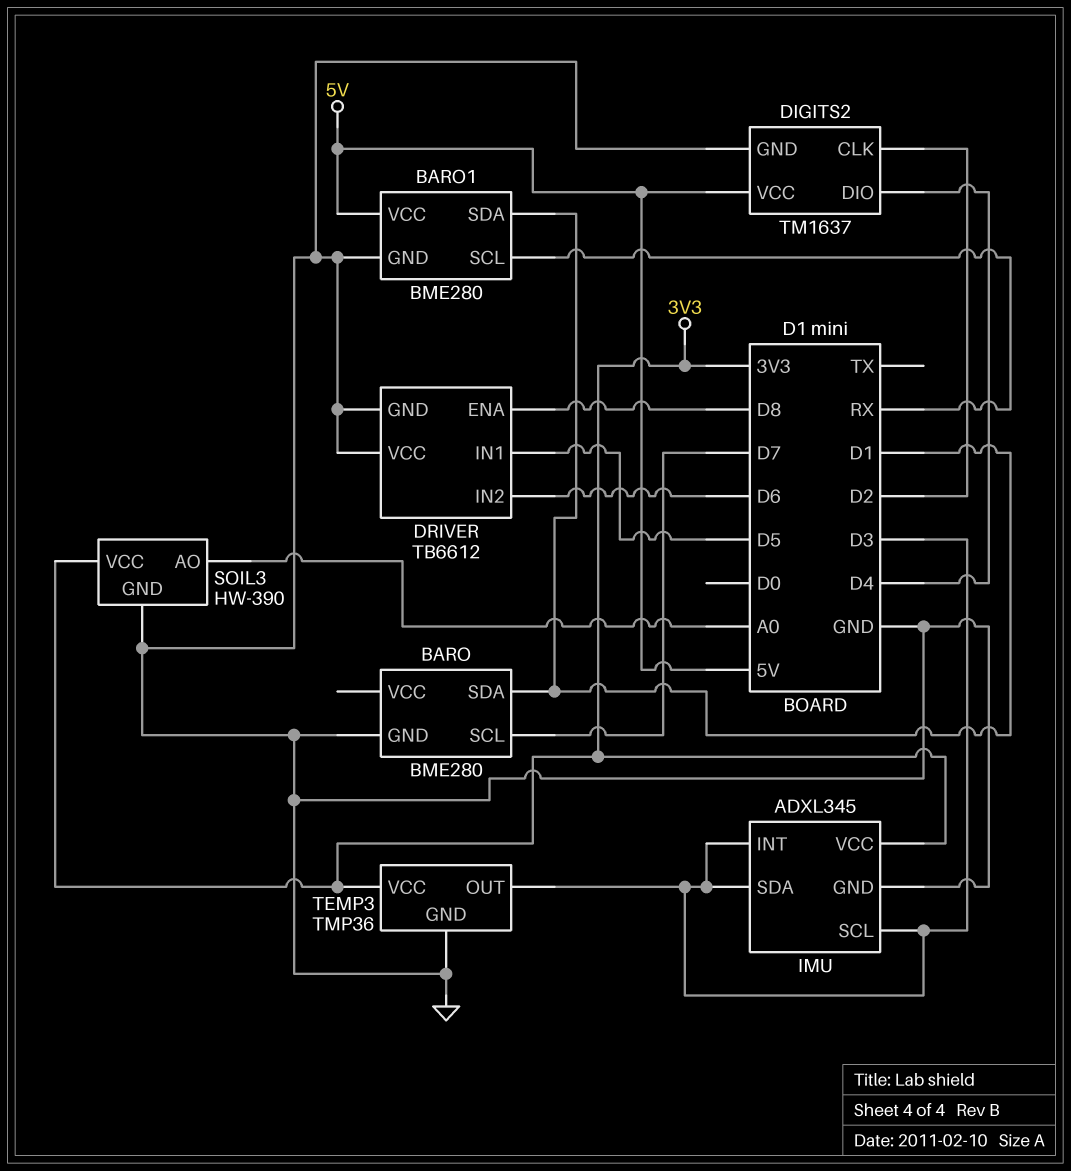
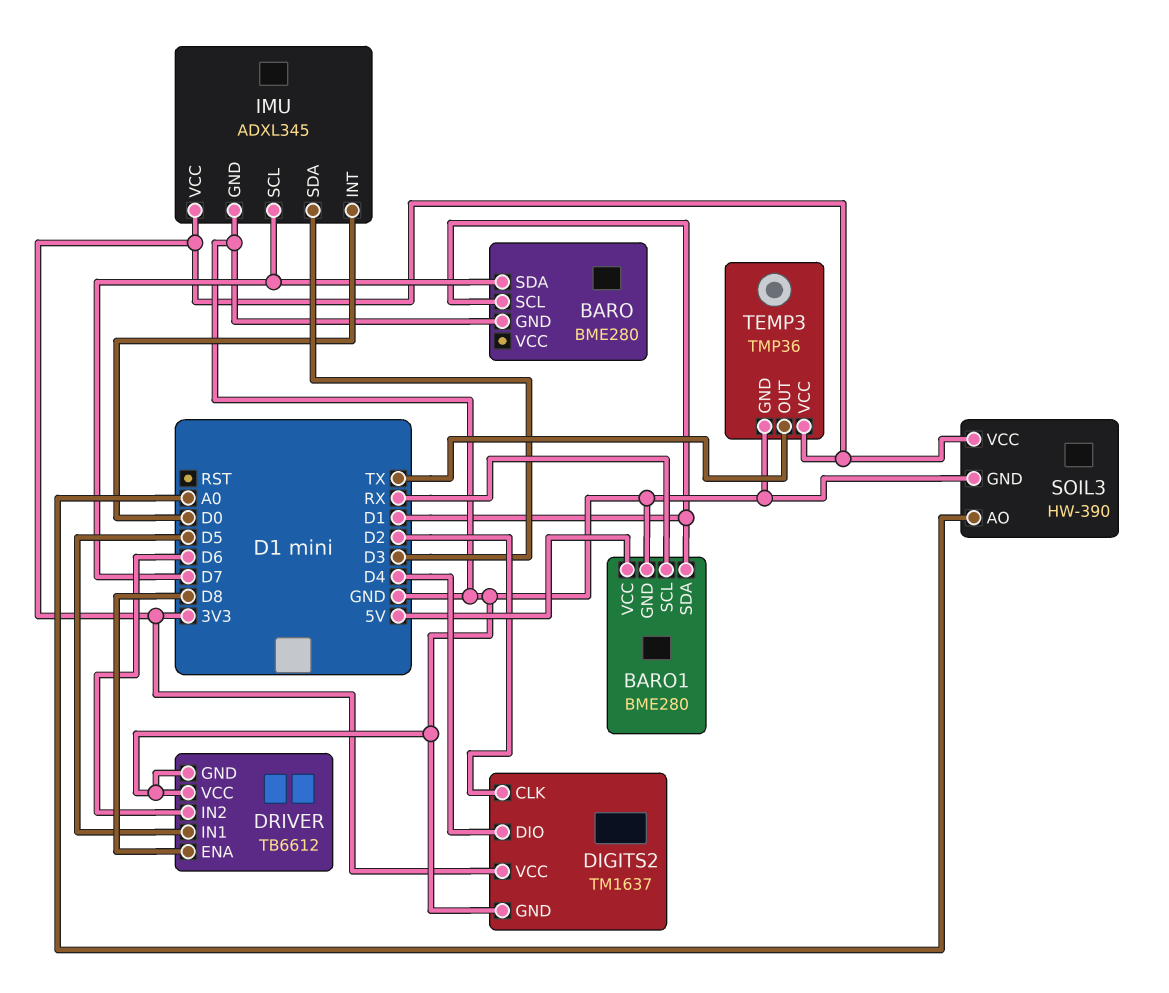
BARO pin SCL: D7 -> D1
BARO pin SDA: D1 -> D7
DIGITS2 pin VCC: 5V -> 3V3
IMU pin INT: D3 -> D0
IMU pin SCL: D3 -> D7
TEMP3 pin OUT: D3 -> TX

